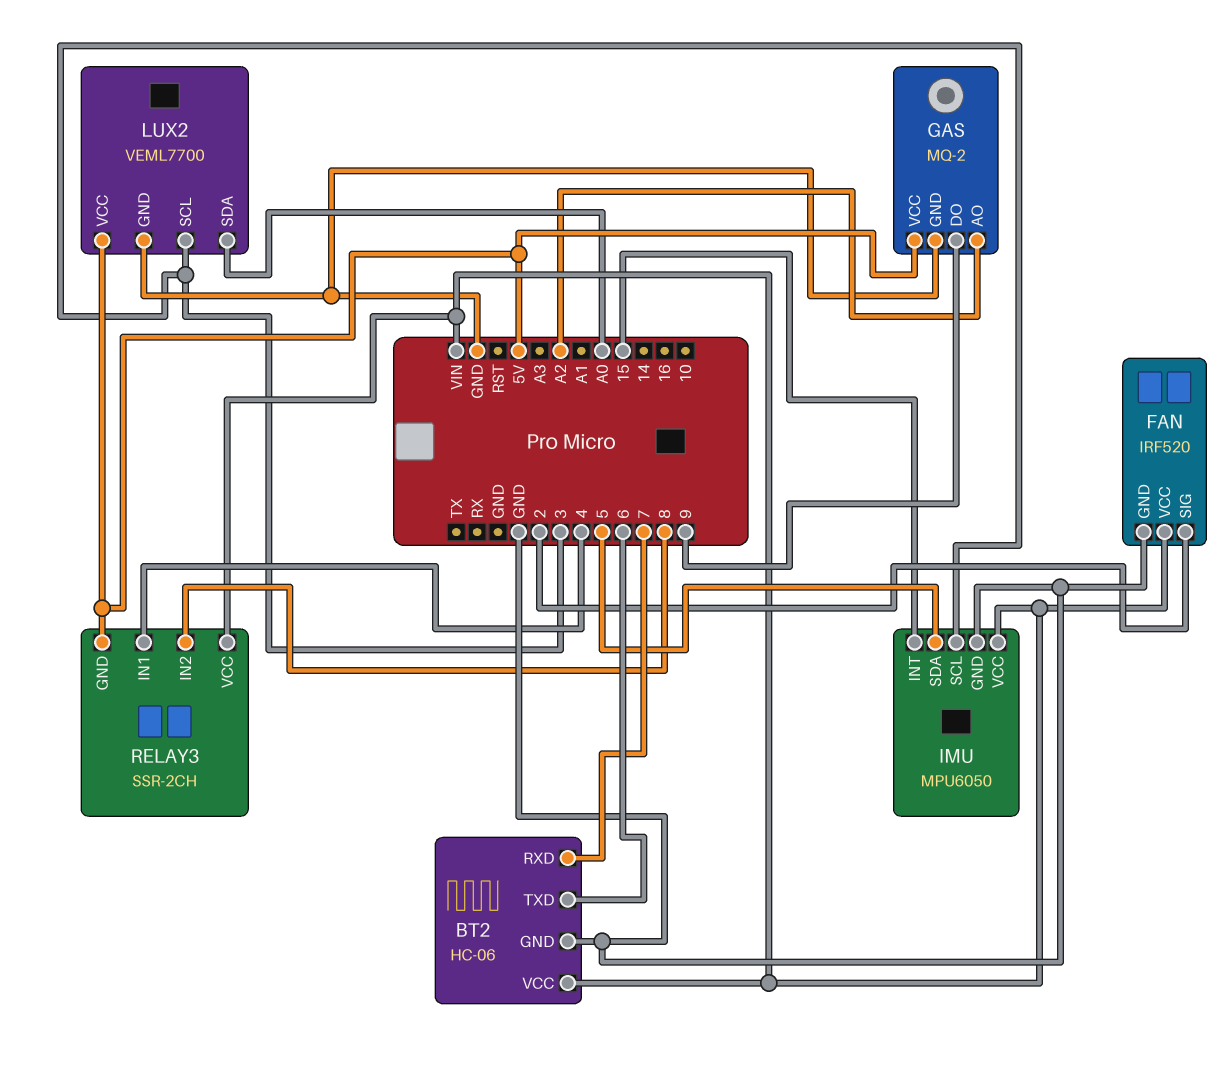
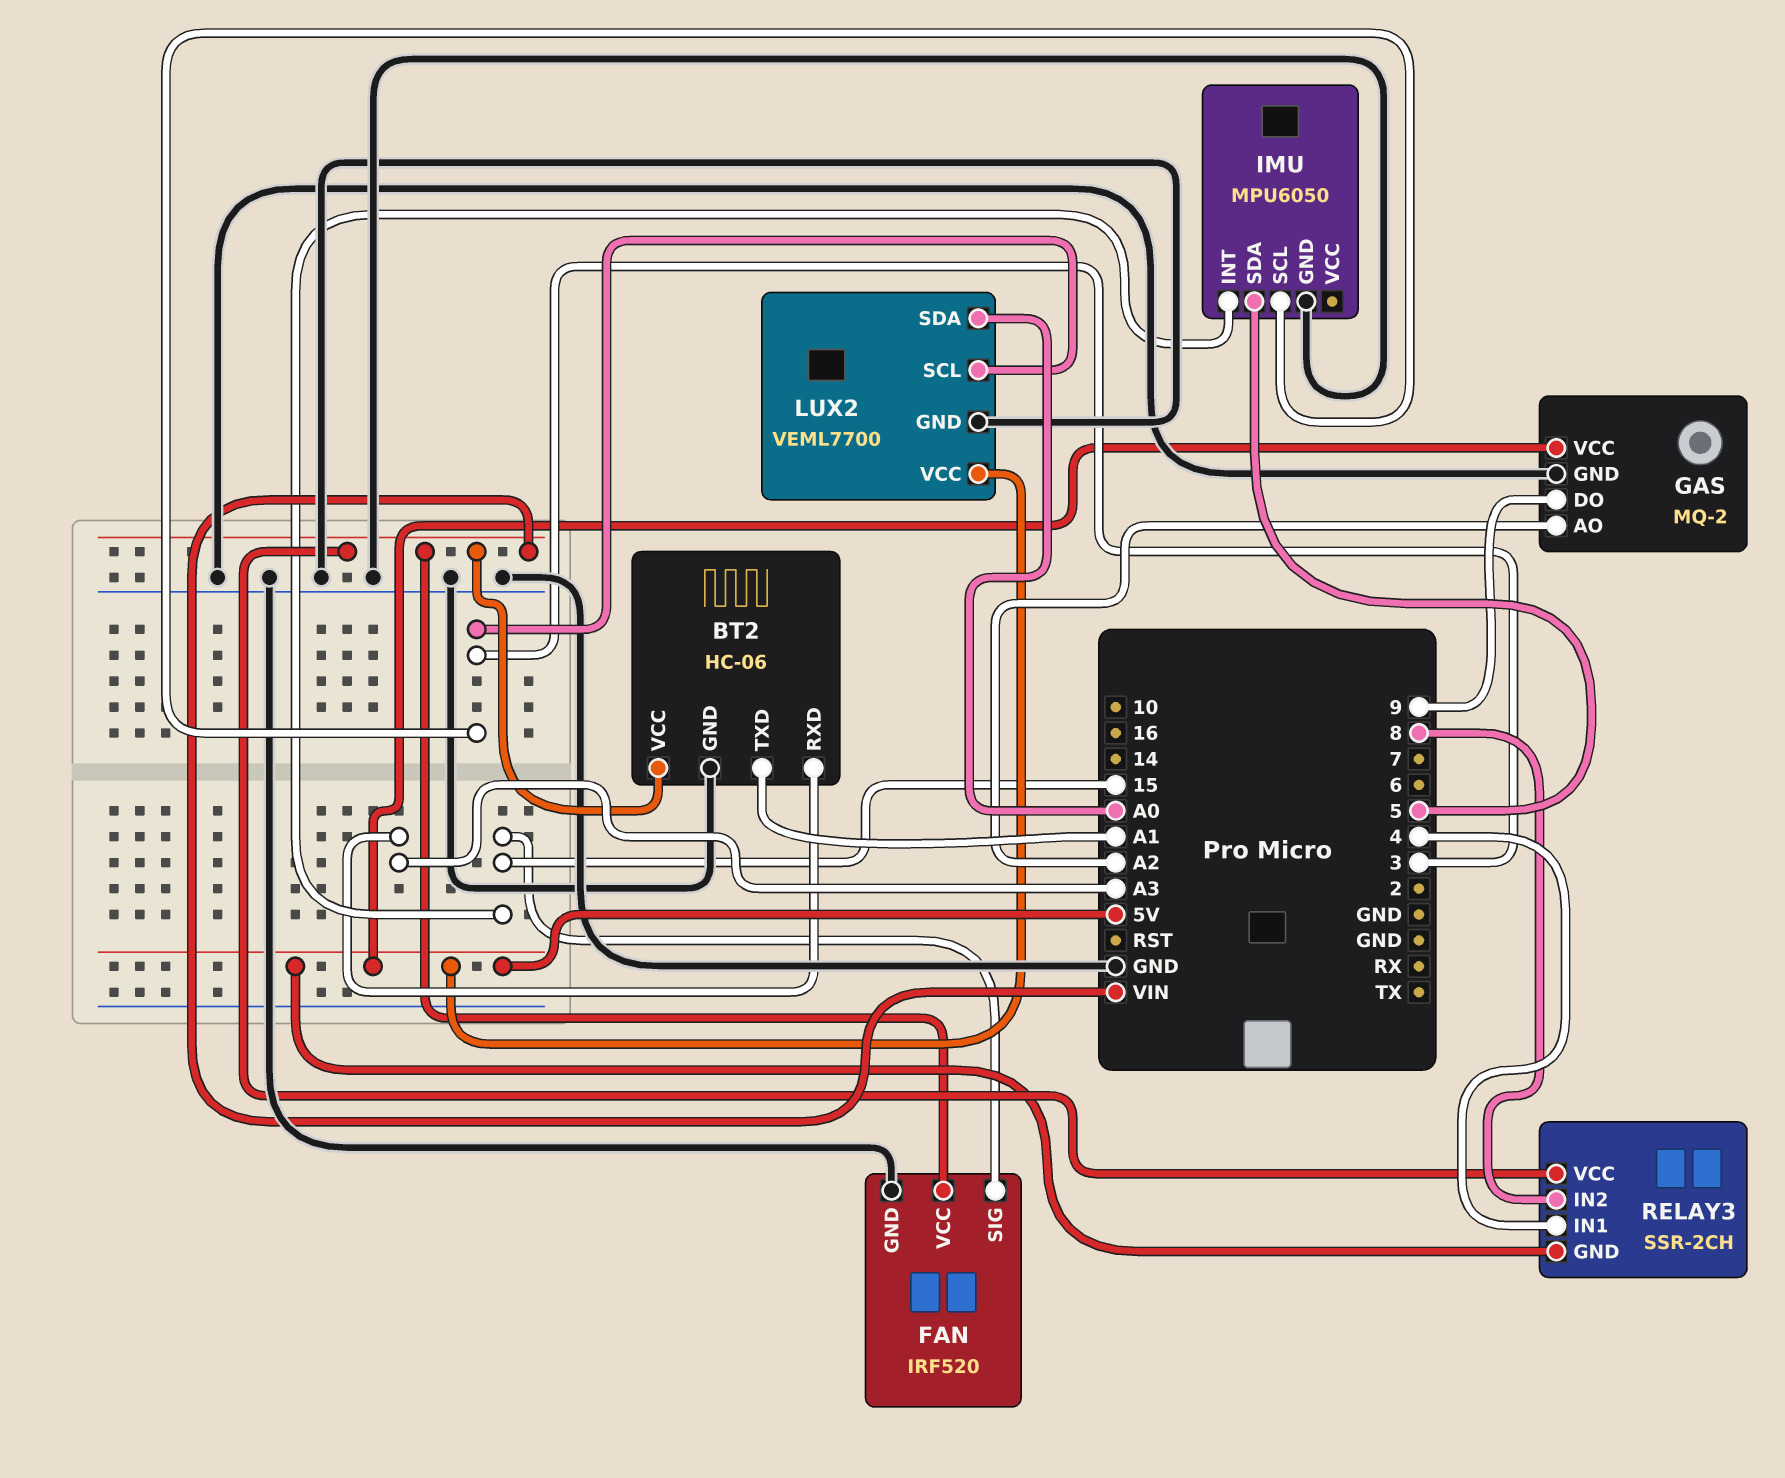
BT2 pin RXD: 7 -> A3
BT2 pin TXD: 6 -> A1
FAN pin SIG: 2 -> 15
IMU pin VCC: VIN -> none

